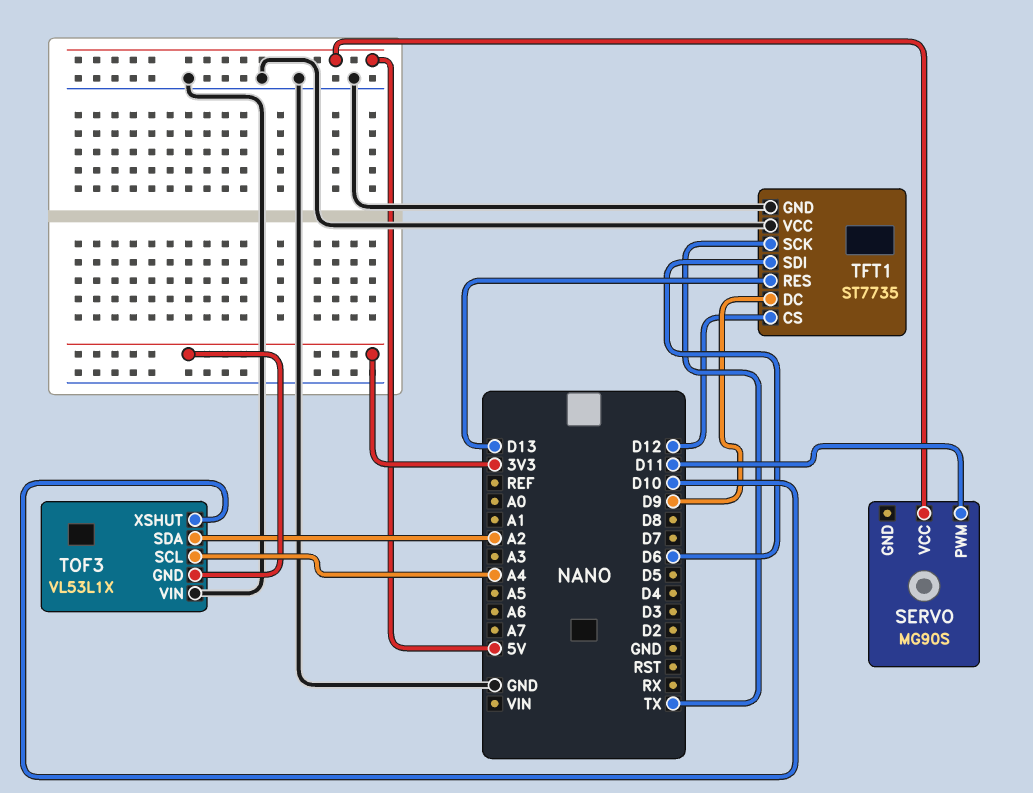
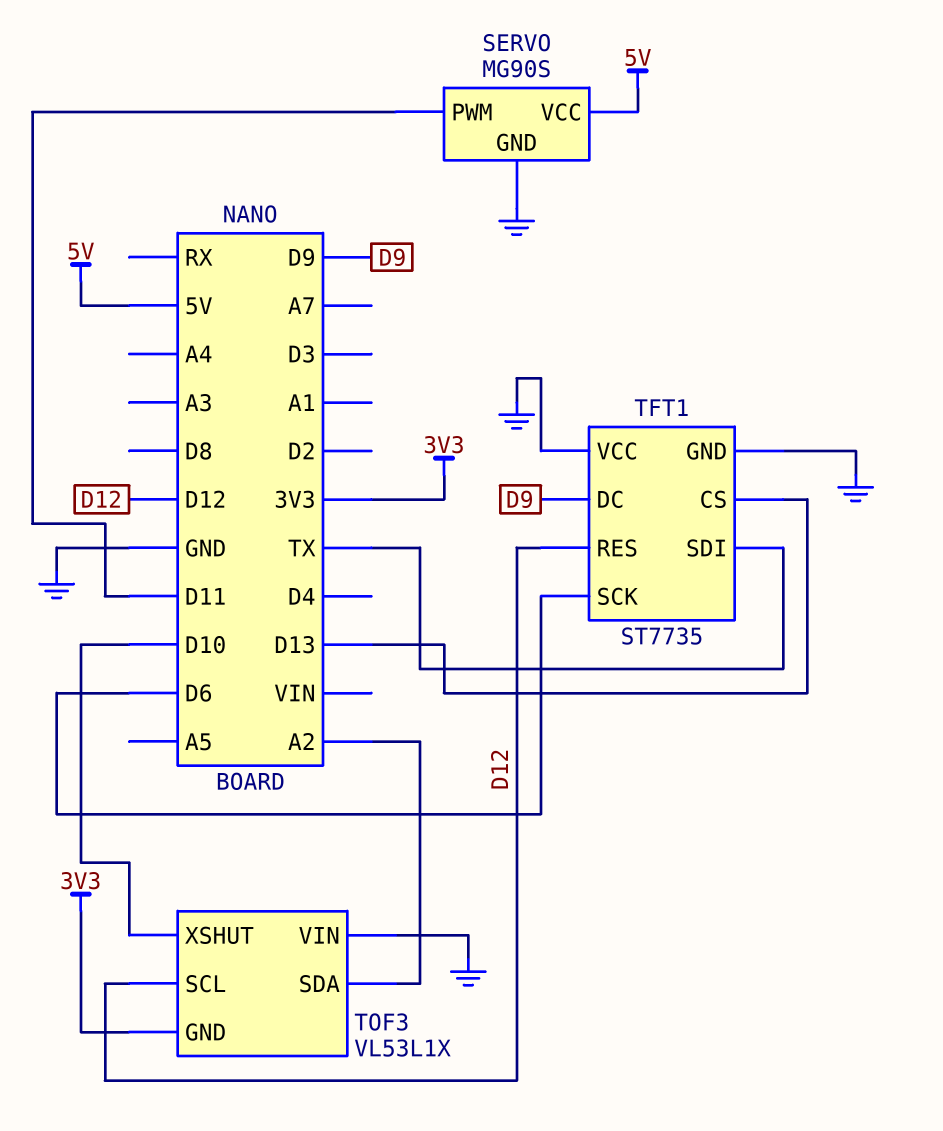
SERVO pin GND: none -> GND
TFT1 pin CS: D12 -> D13
TFT1 pin RES: D13 -> D12
TFT1 pin SCK: TX -> D6
TFT1 pin SDI: D6 -> TX
TOF3 pin SCL: A4 -> D12

